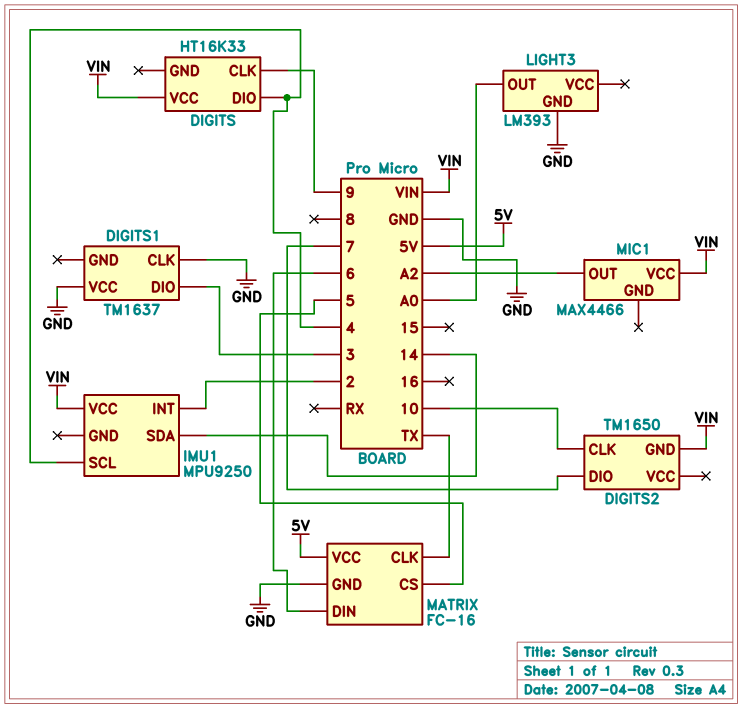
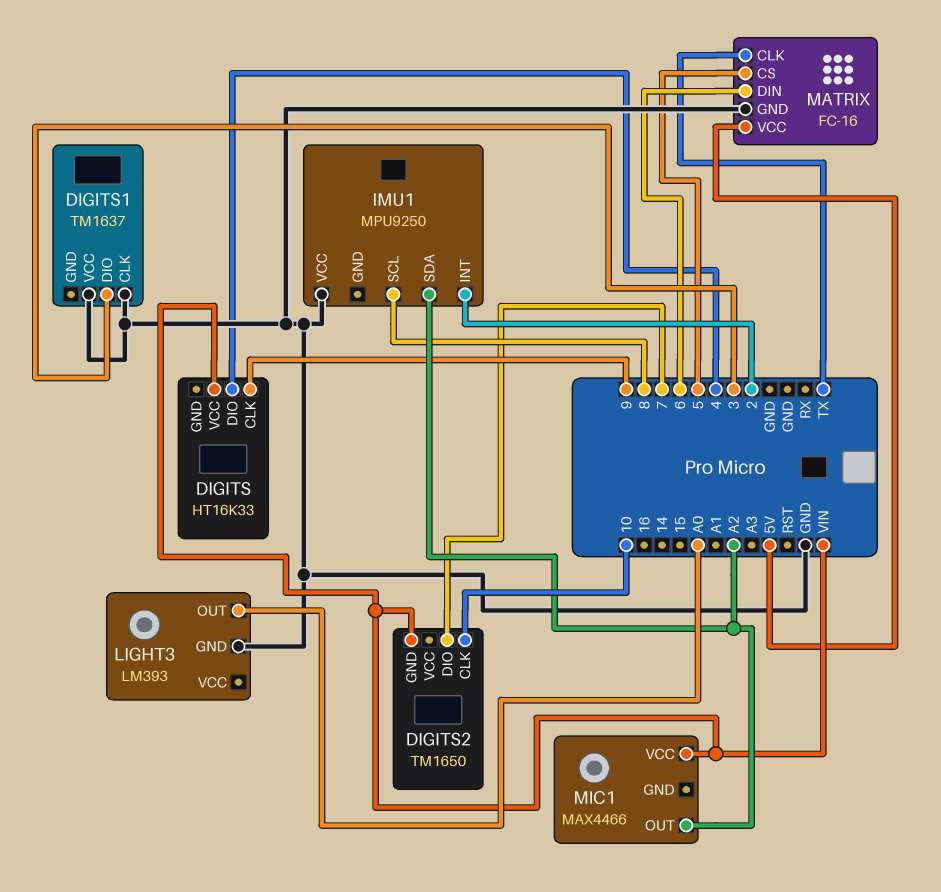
IMU1 pin SCL: 4 -> 8
IMU1 pin SDA: 14 -> A2
IMU1 pin VCC: VIN -> GND

